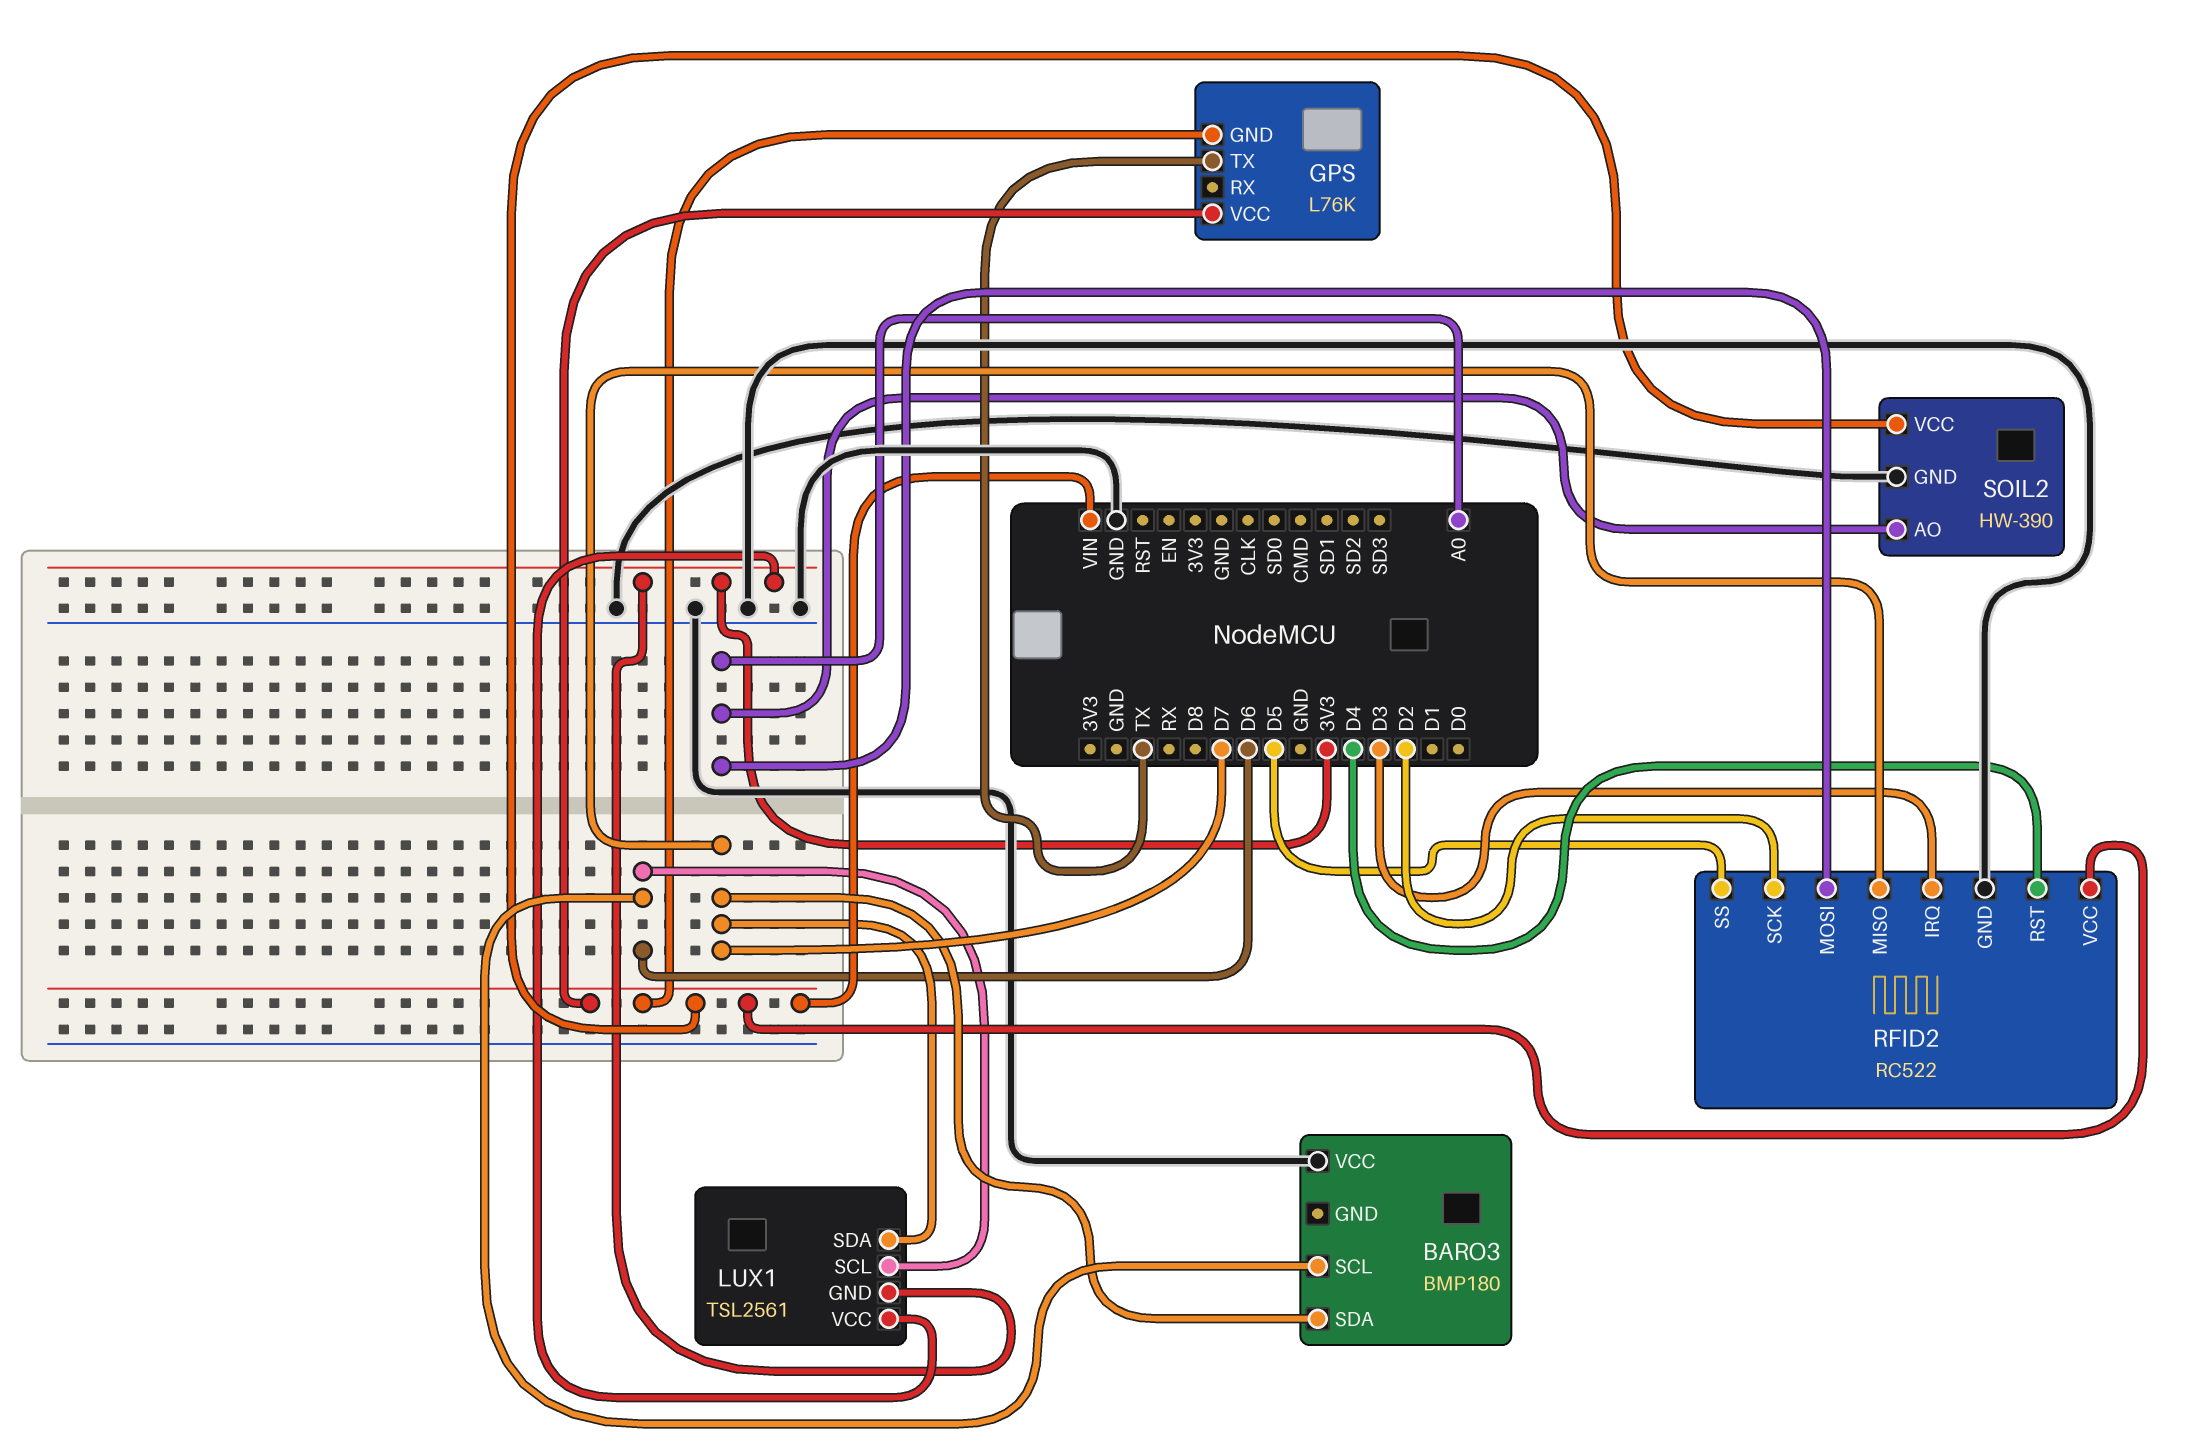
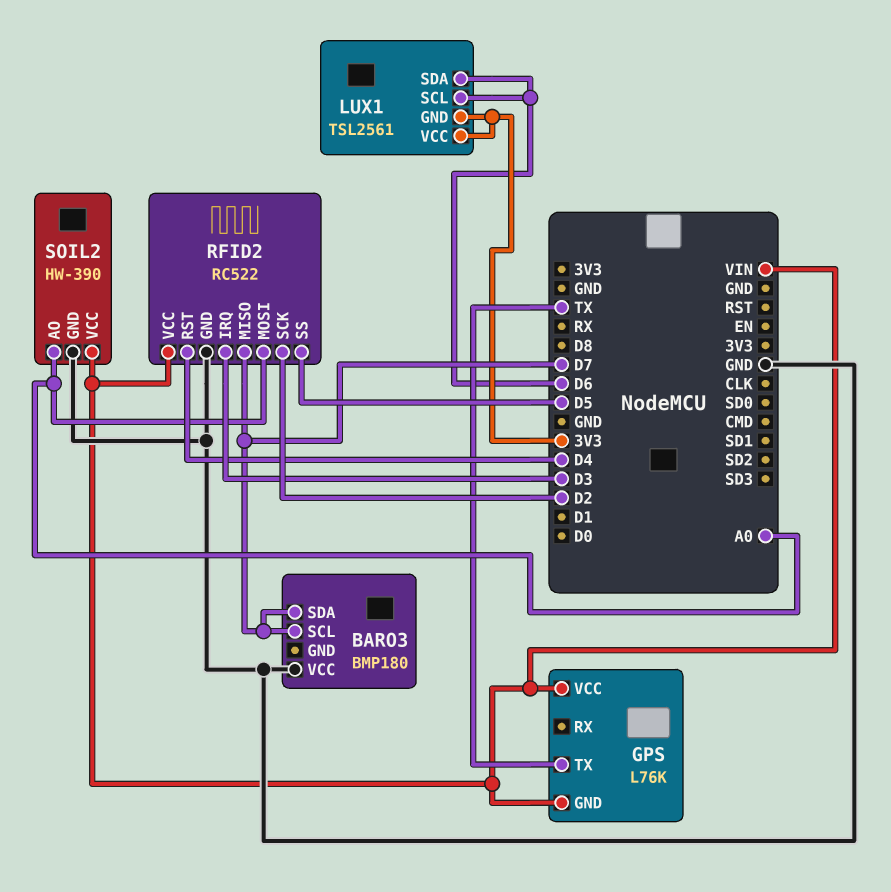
BARO3 pin SCL: D6 -> D7
LUX1 pin SDA: D7 -> D6

